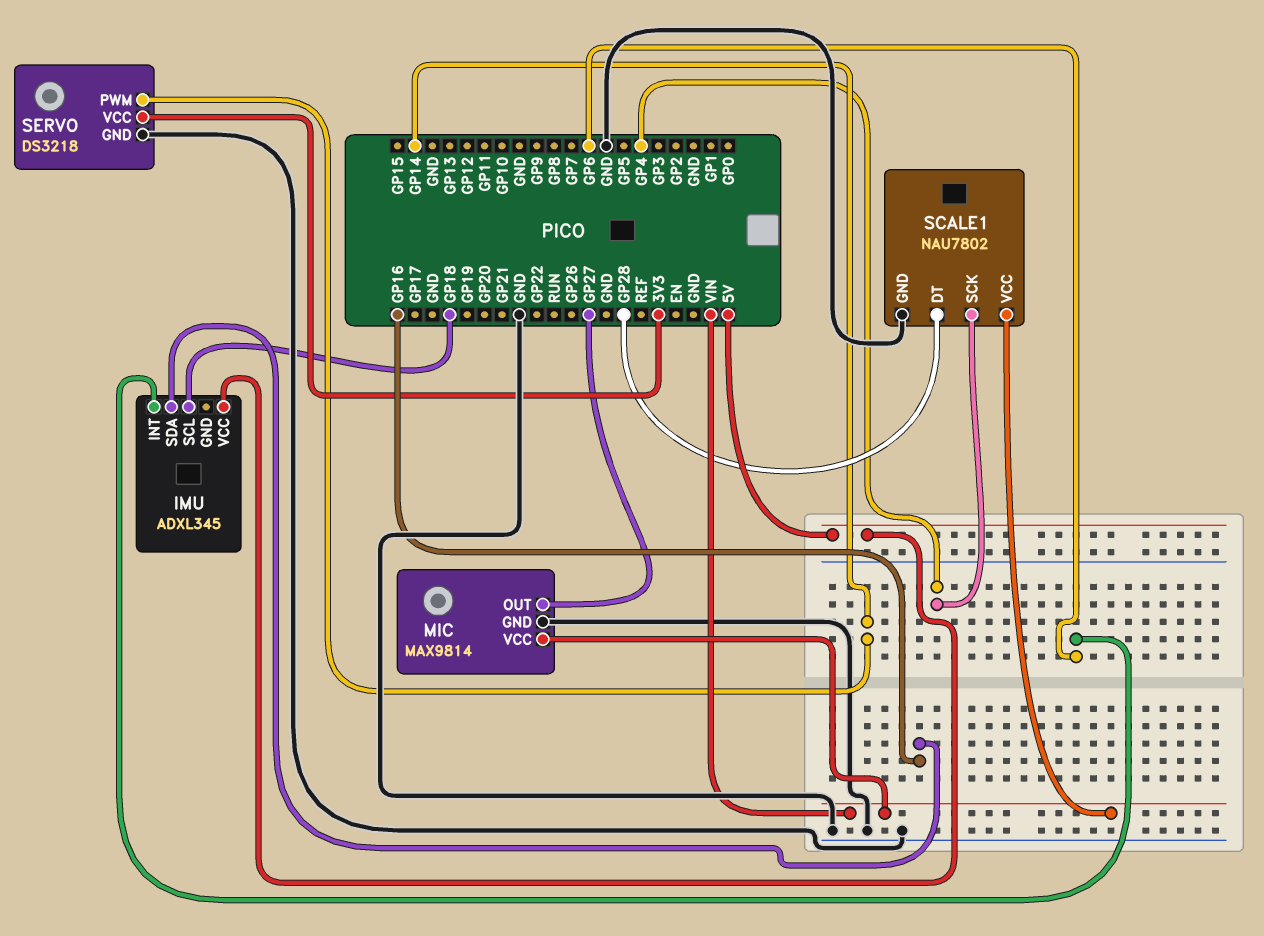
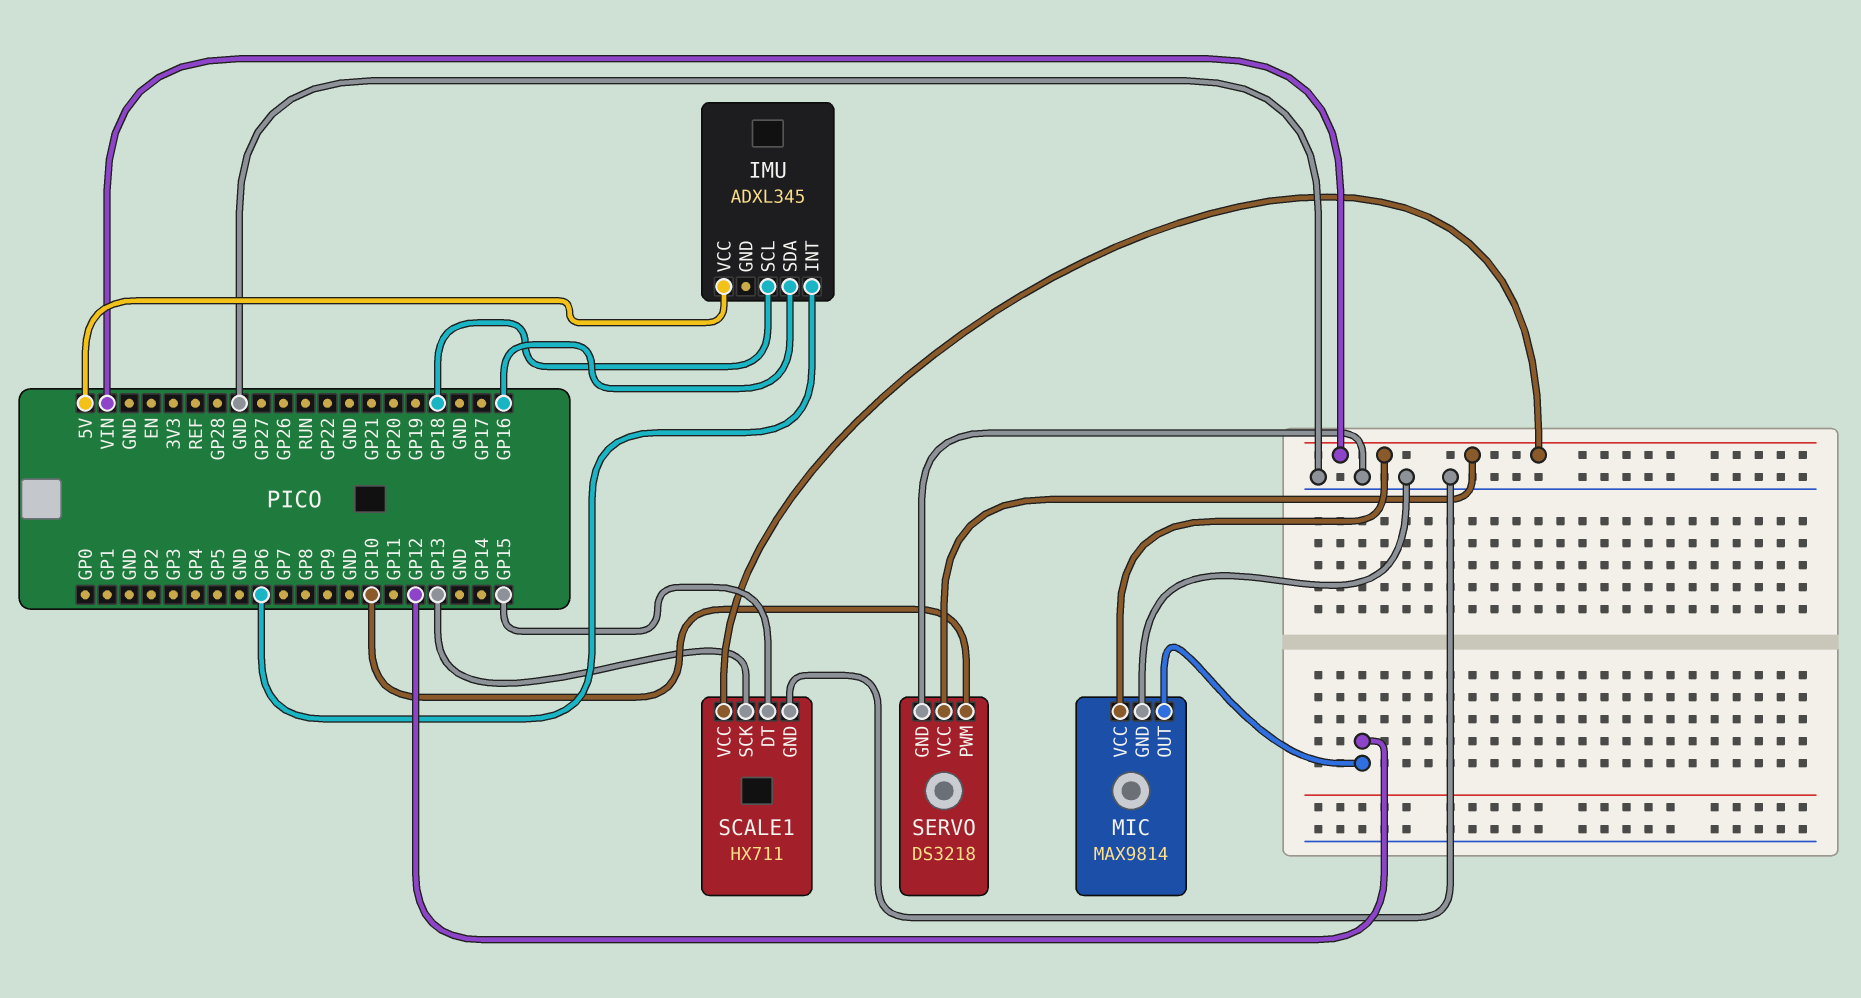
MIC pin OUT: GP27 -> GP12
SCALE1: NAU7802 -> HX711
SCALE1 pin DT: GP28 -> GP15
SCALE1 pin SCK: GP4 -> GP13
SERVO pin PWM: GP14 -> GP10
SERVO pin VCC: 3V3 -> VIN

